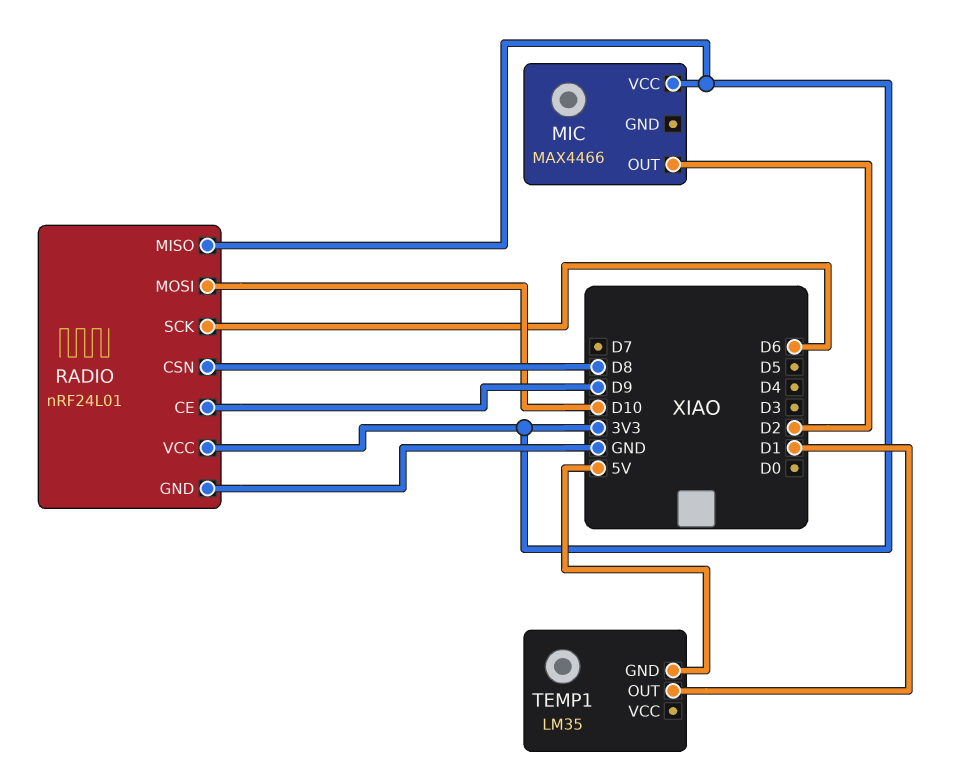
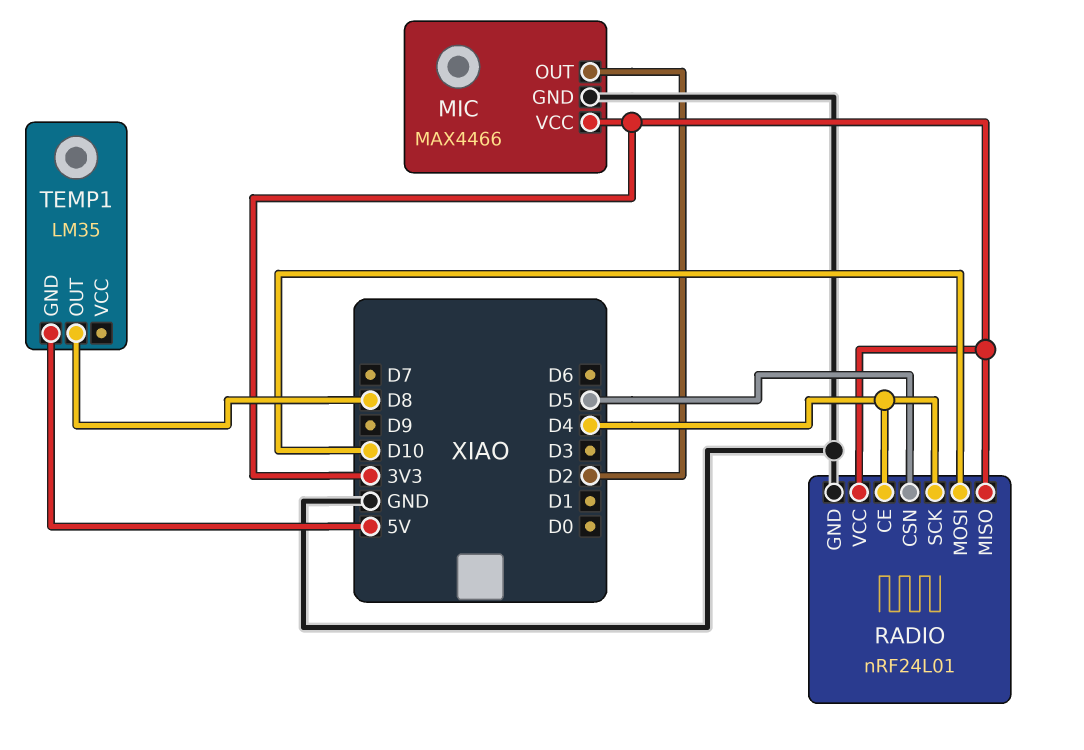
MIC pin GND: none -> GND
RADIO pin CE: D9 -> D4
RADIO pin CSN: D8 -> D5
RADIO pin SCK: D6 -> D4
TEMP1 pin OUT: D1 -> D8

